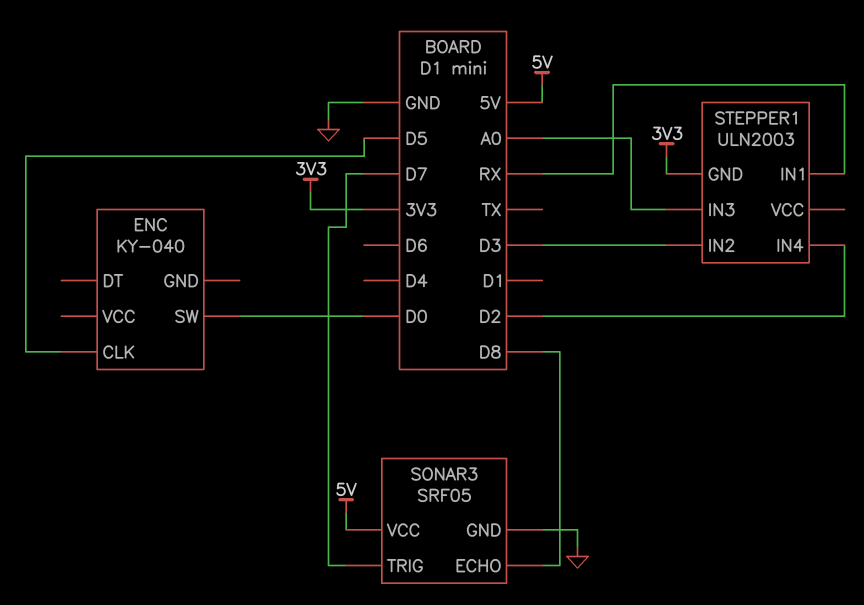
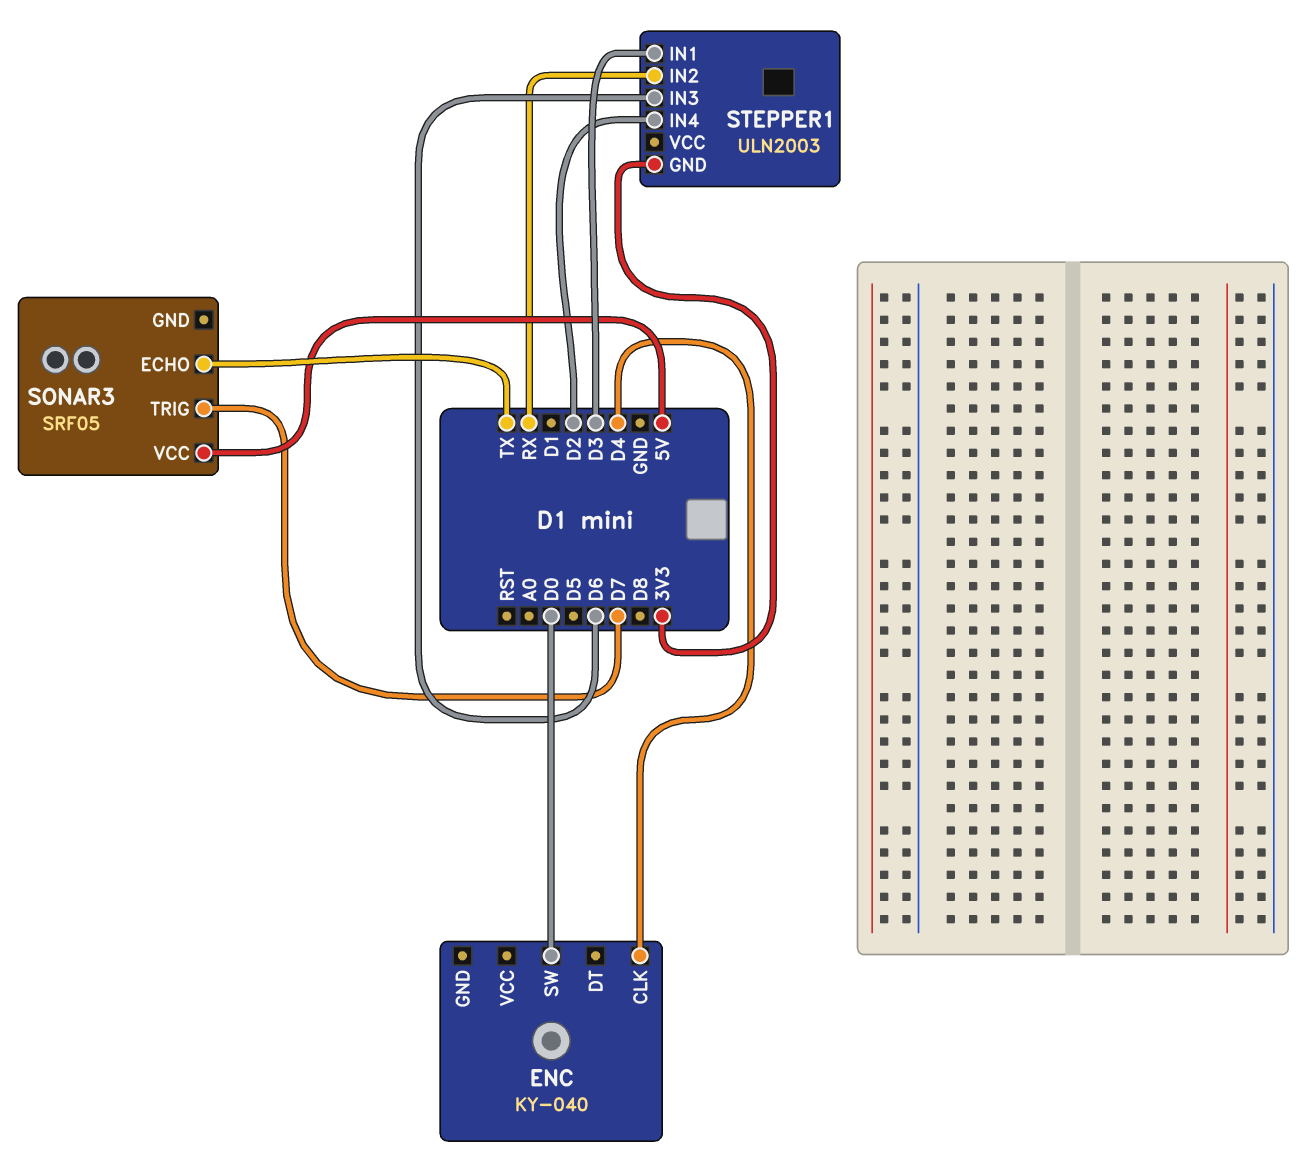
ENC pin CLK: D5 -> D4
SONAR3 pin ECHO: D8 -> TX
SONAR3 pin GND: GND -> none
STEPPER1 pin IN1: RX -> D3
STEPPER1 pin IN2: D3 -> RX
STEPPER1 pin IN3: A0 -> D6

